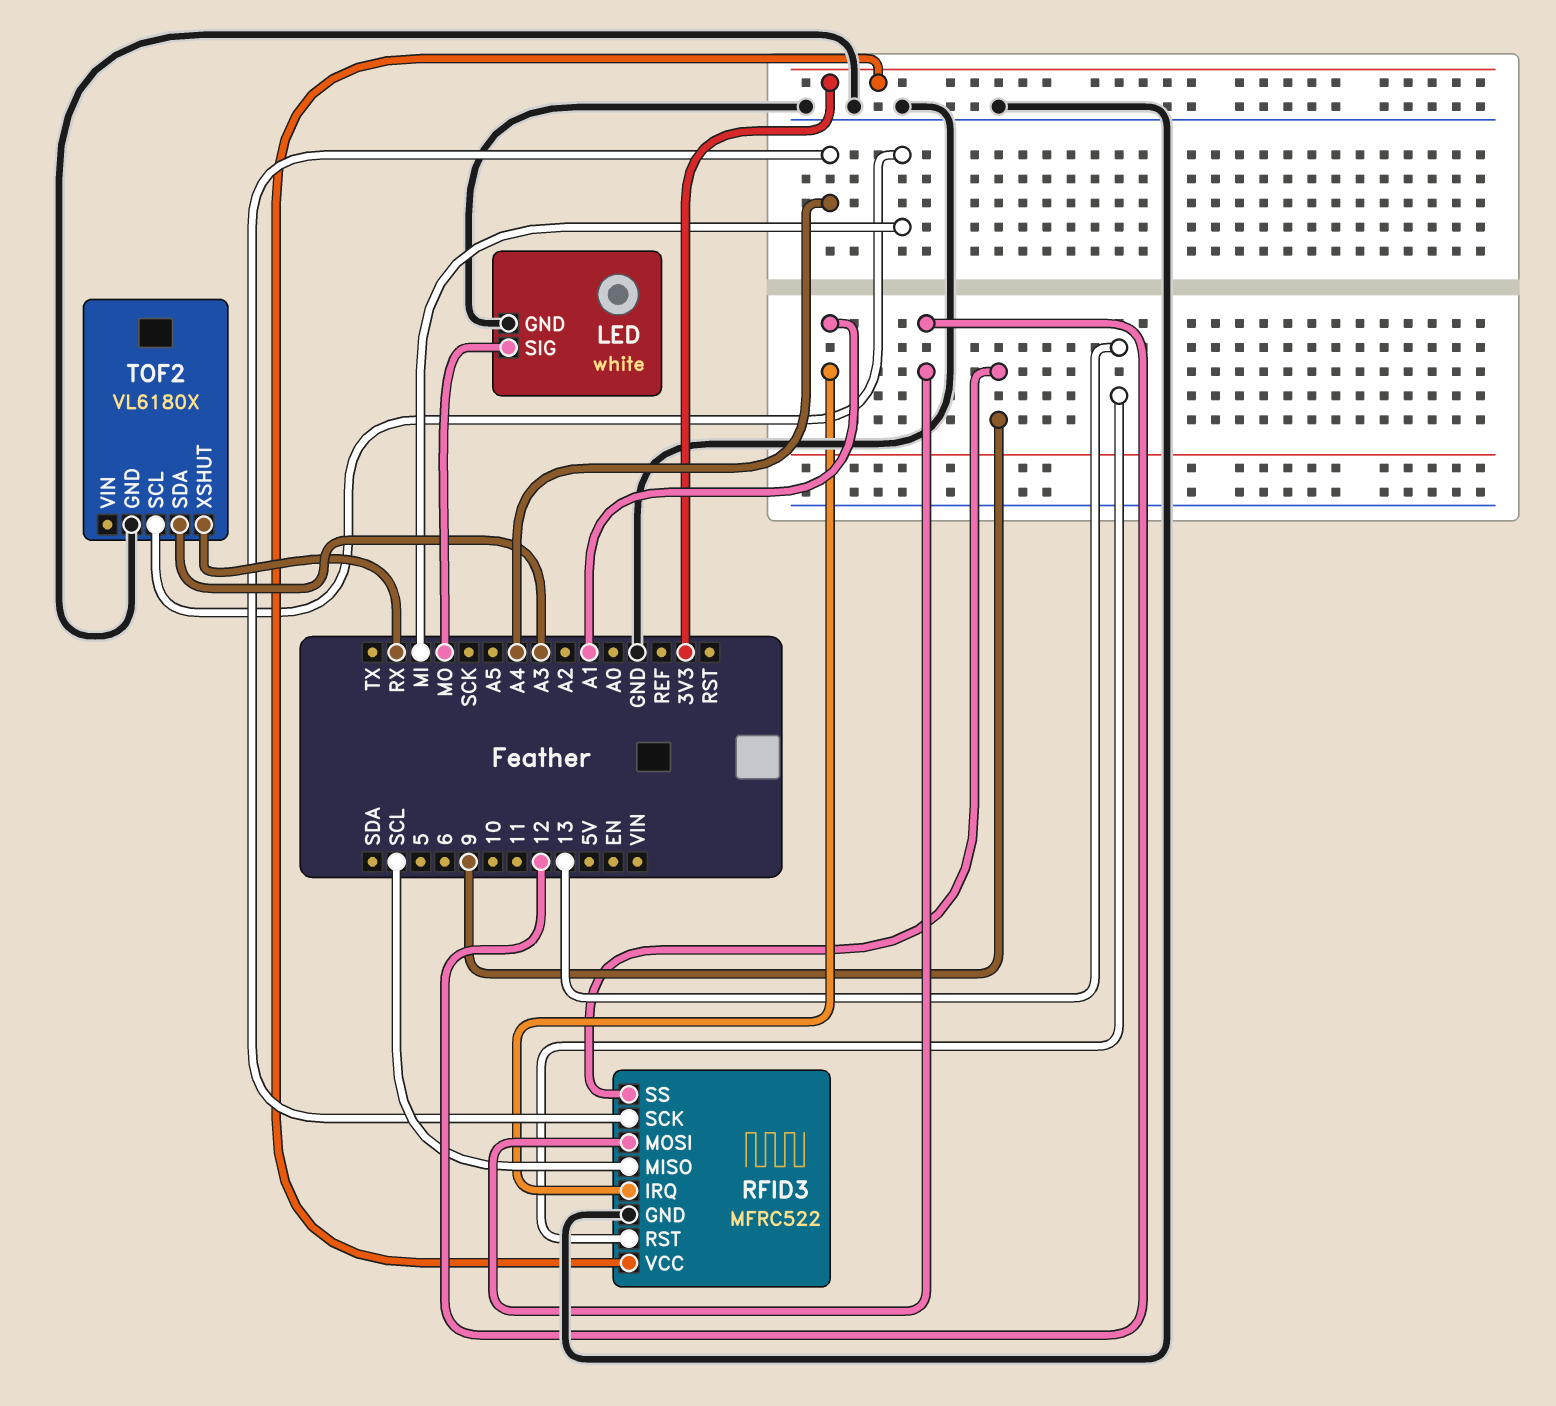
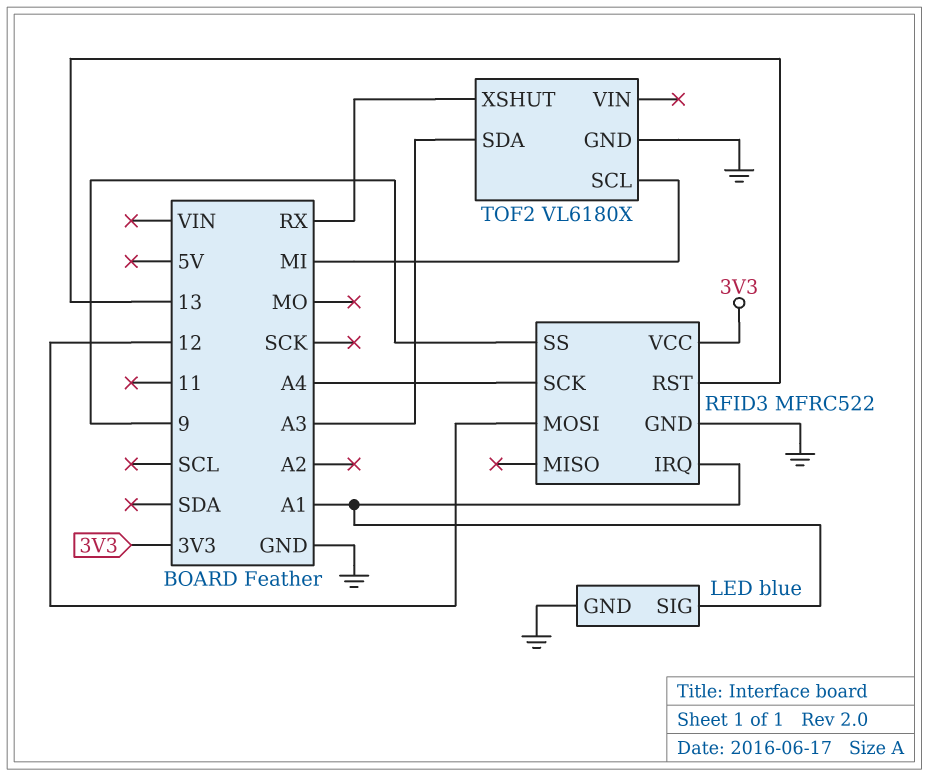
LED: white -> blue
LED pin SIG: MO -> A1
RFID3 pin MISO: SCL -> none

